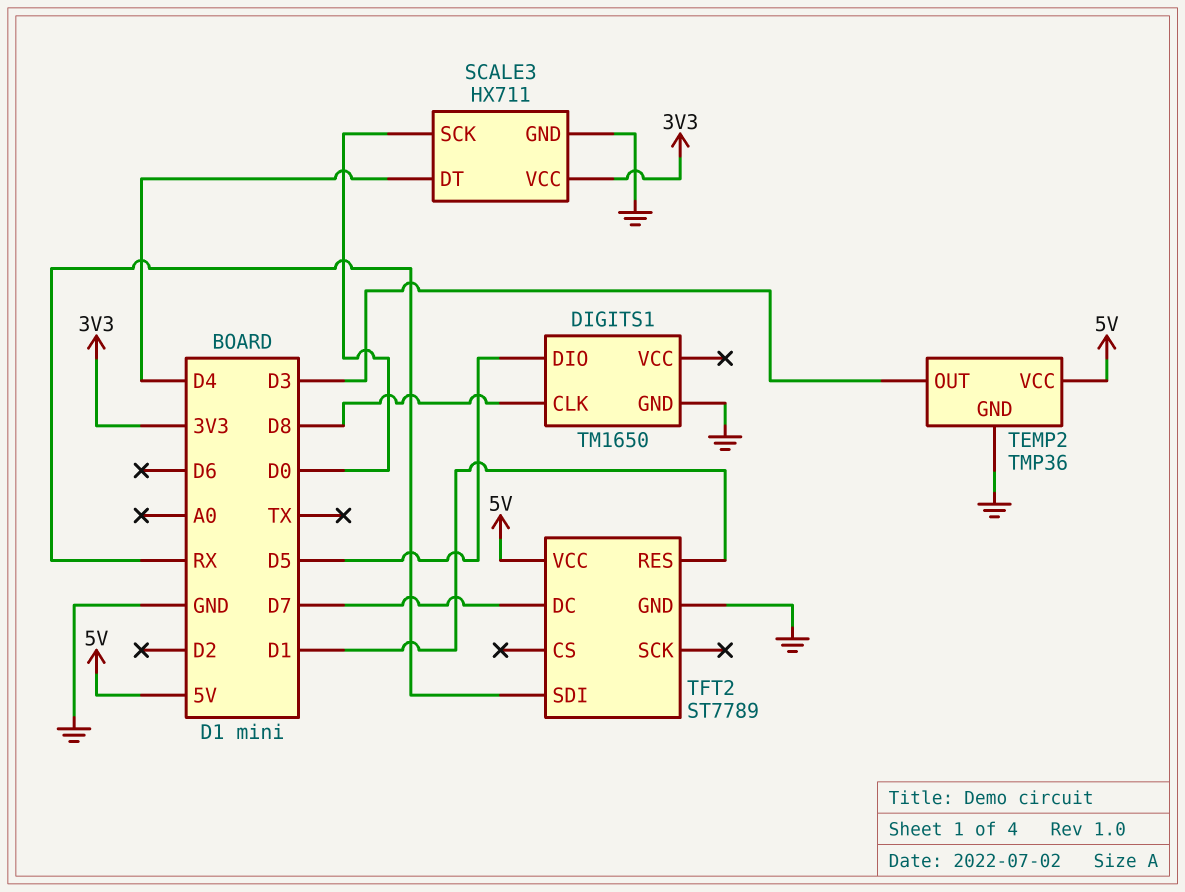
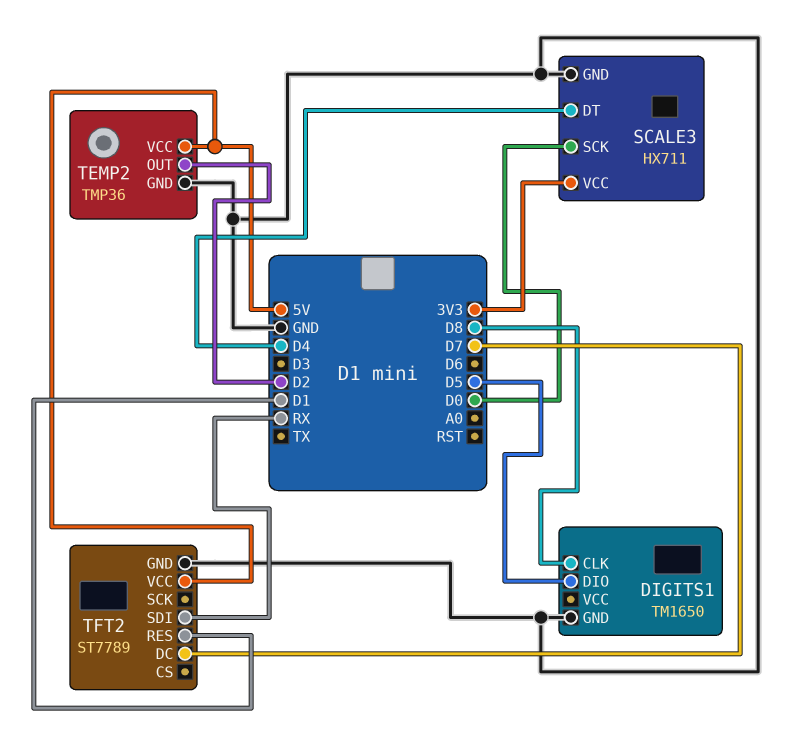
TEMP2 pin OUT: D3 -> D2

